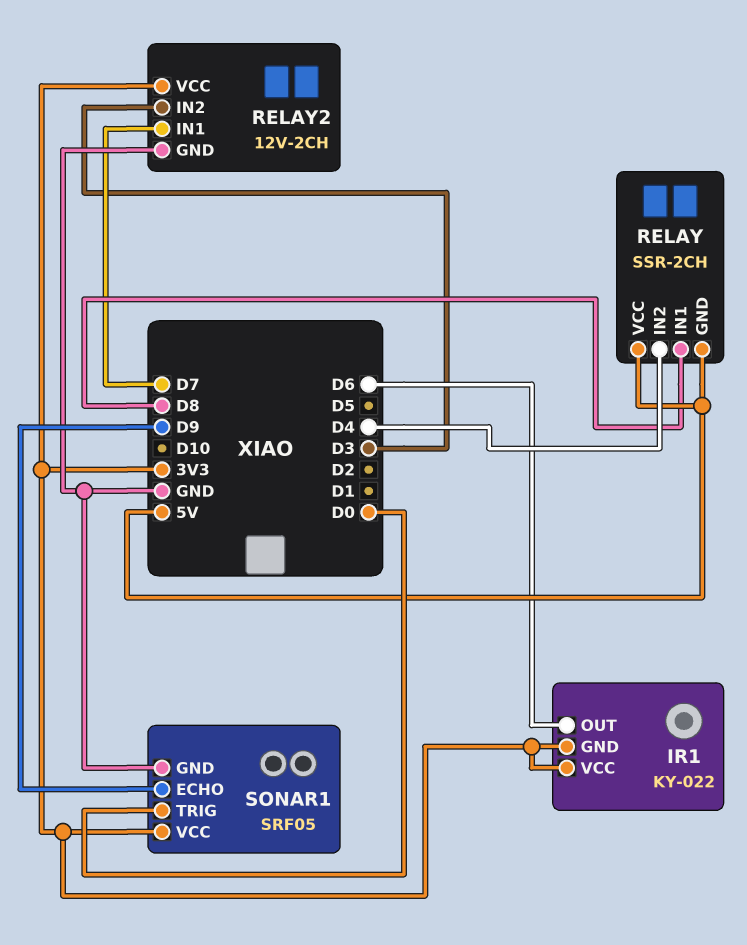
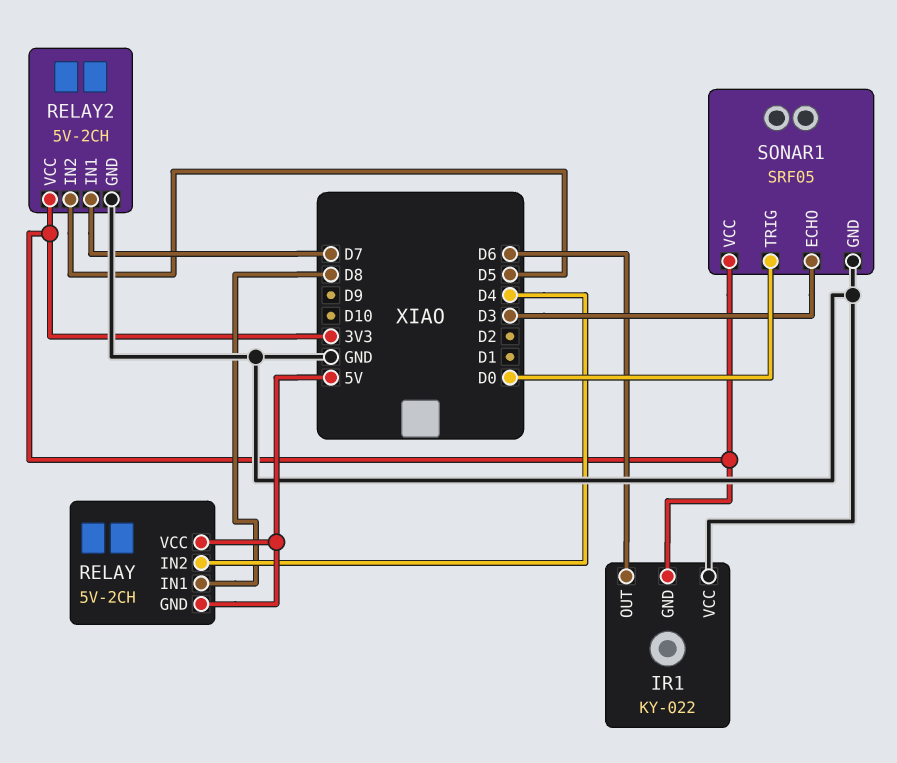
IR1 pin VCC: 3V3 -> GND
RELAY: SSR-2CH -> 5V-2CH
RELAY2: 12V-2CH -> 5V-2CH
RELAY2 pin IN2: D3 -> D5
SONAR1 pin ECHO: D9 -> D3

